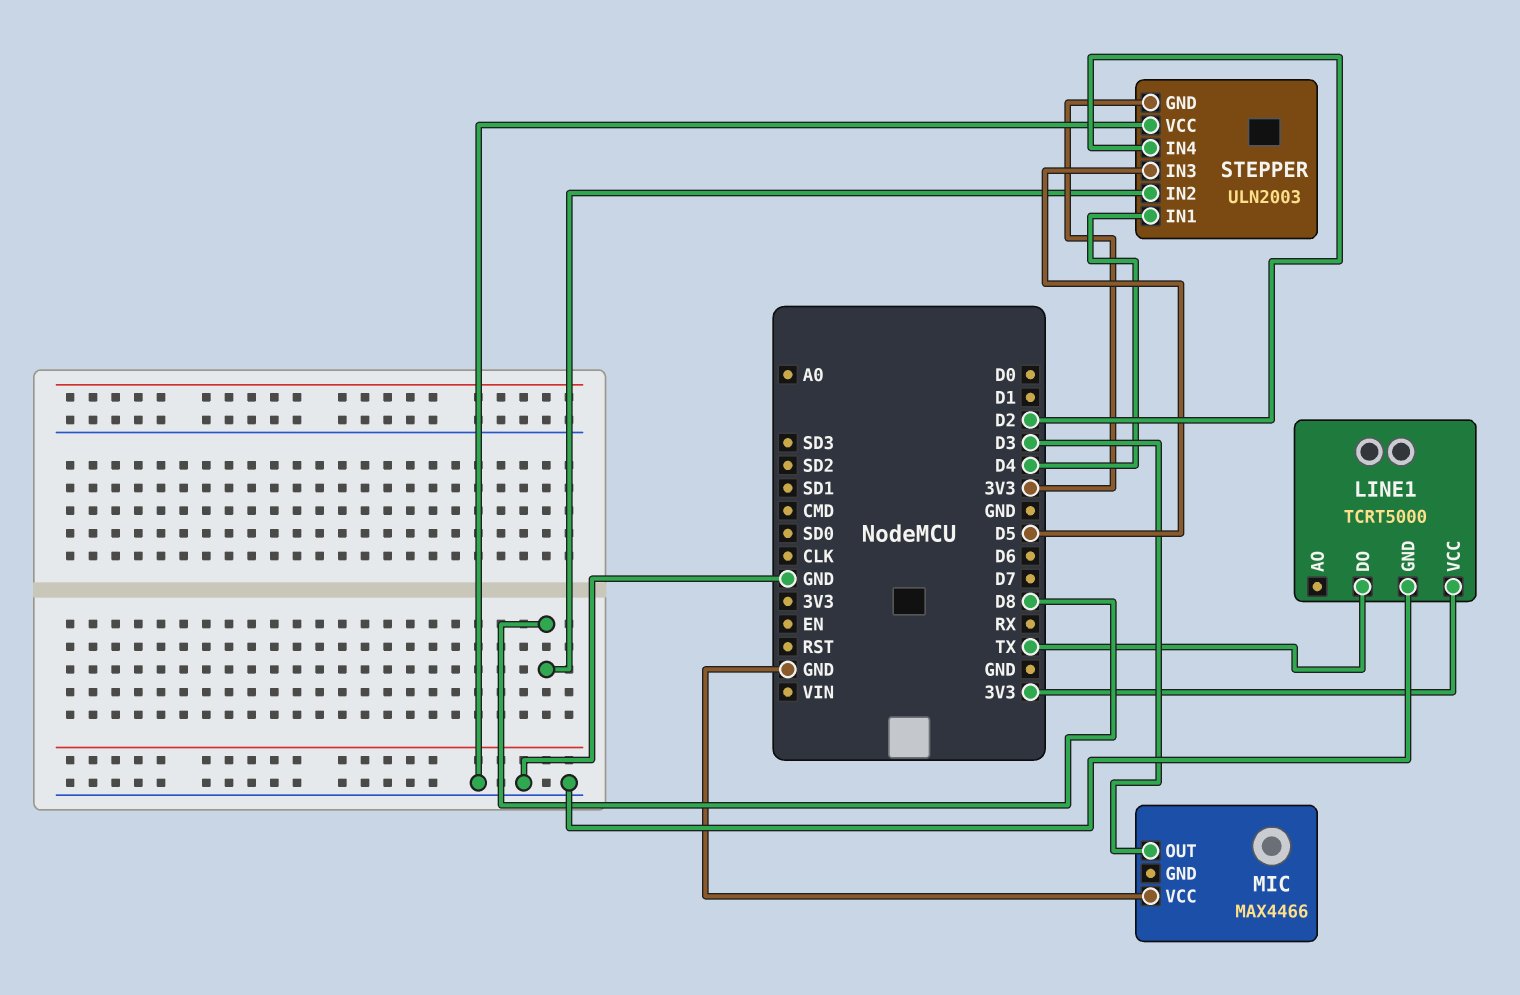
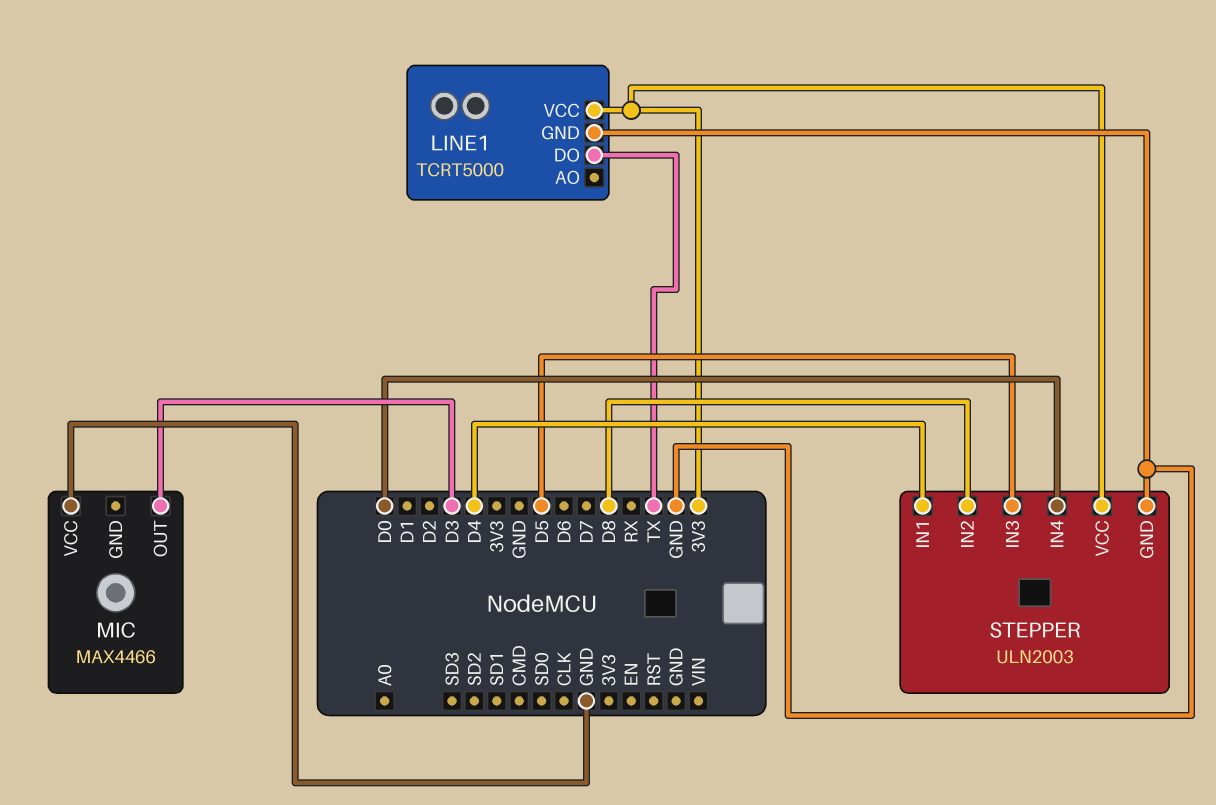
STEPPER pin GND: 3V3 -> GND
STEPPER pin IN4: D2 -> D0
STEPPER pin VCC: GND -> 3V3

